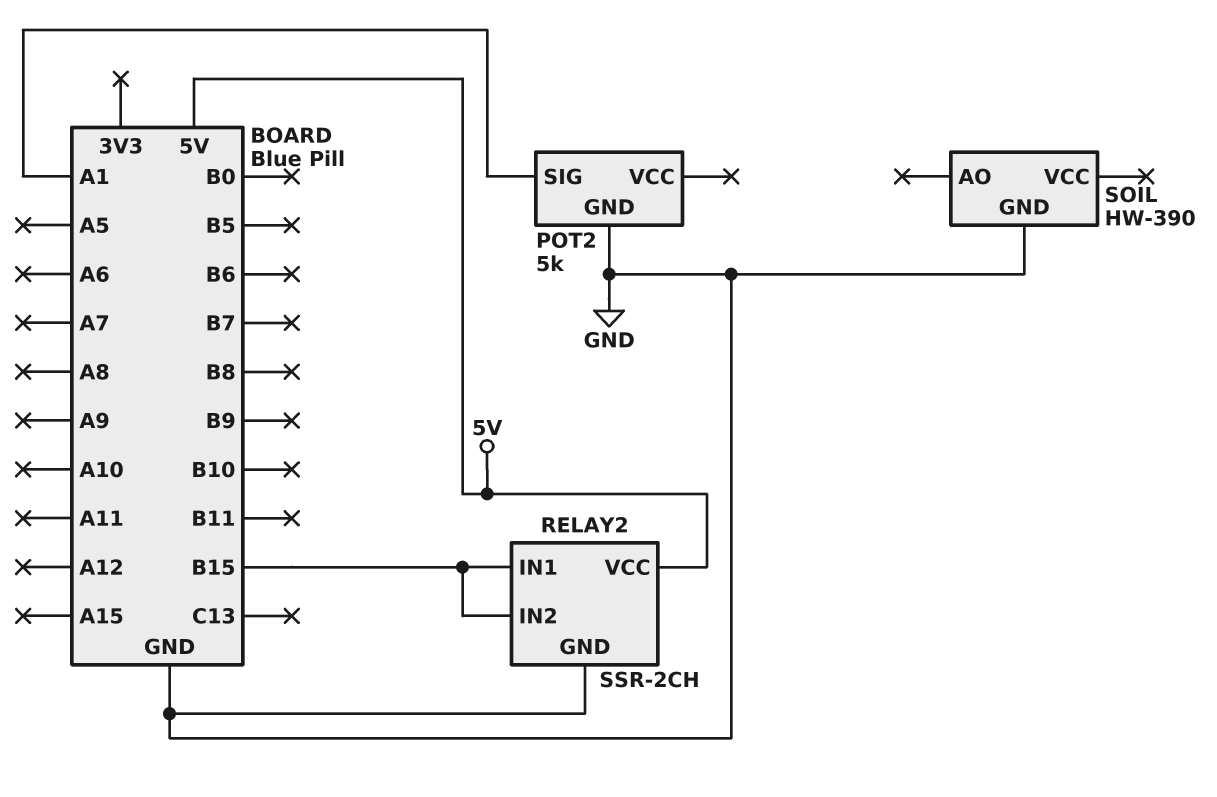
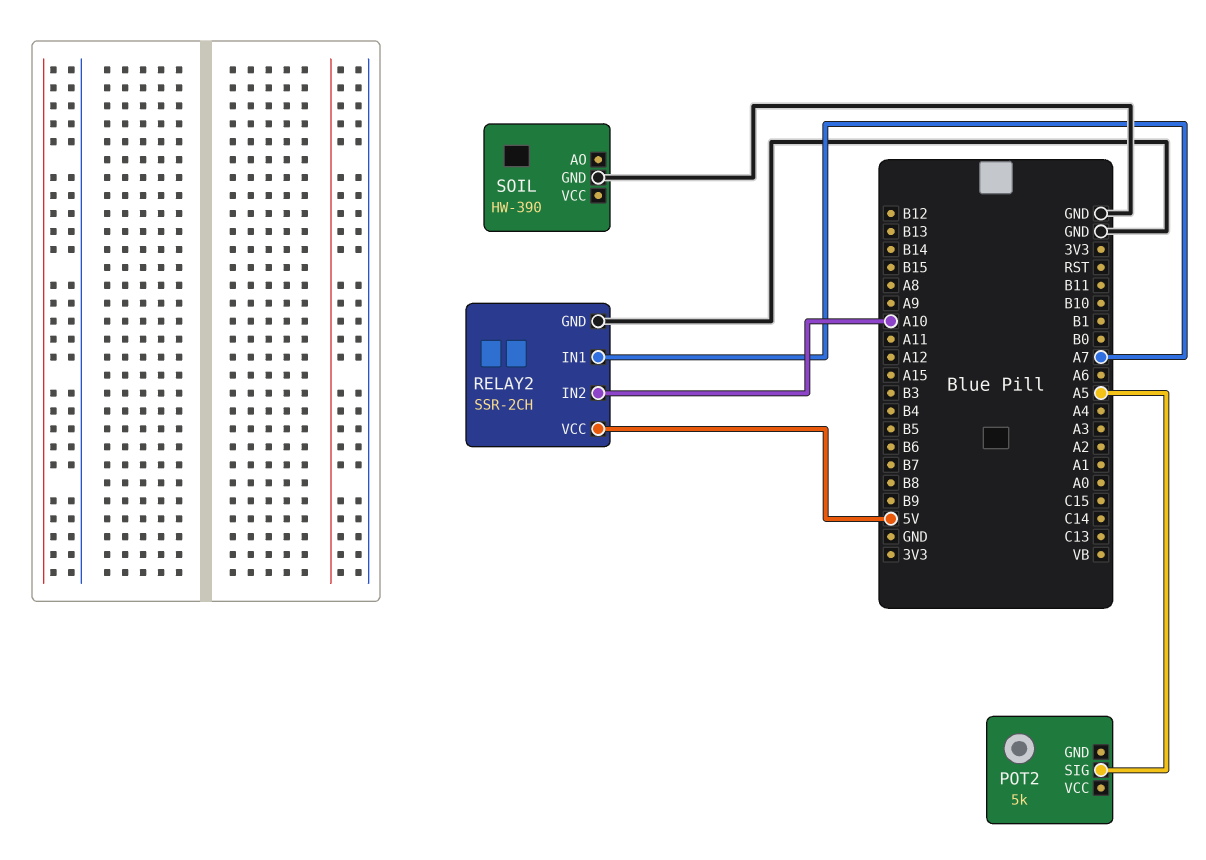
POT2 pin GND: GND -> none
POT2 pin SIG: A1 -> A5
RELAY2 pin IN1: B15 -> A7
RELAY2 pin IN2: B15 -> A10

